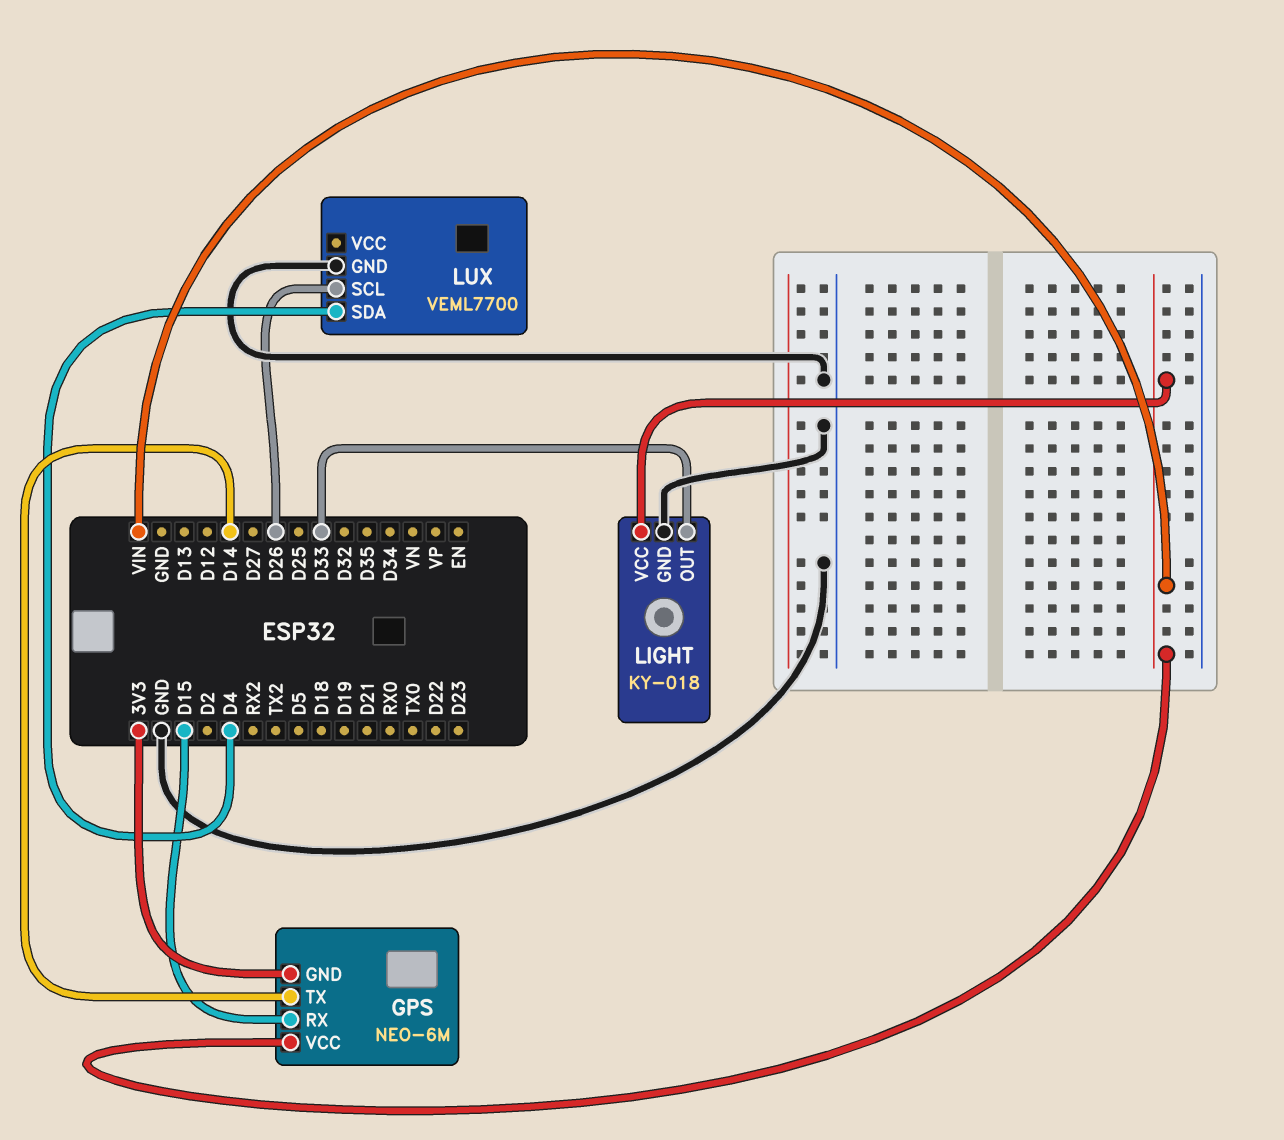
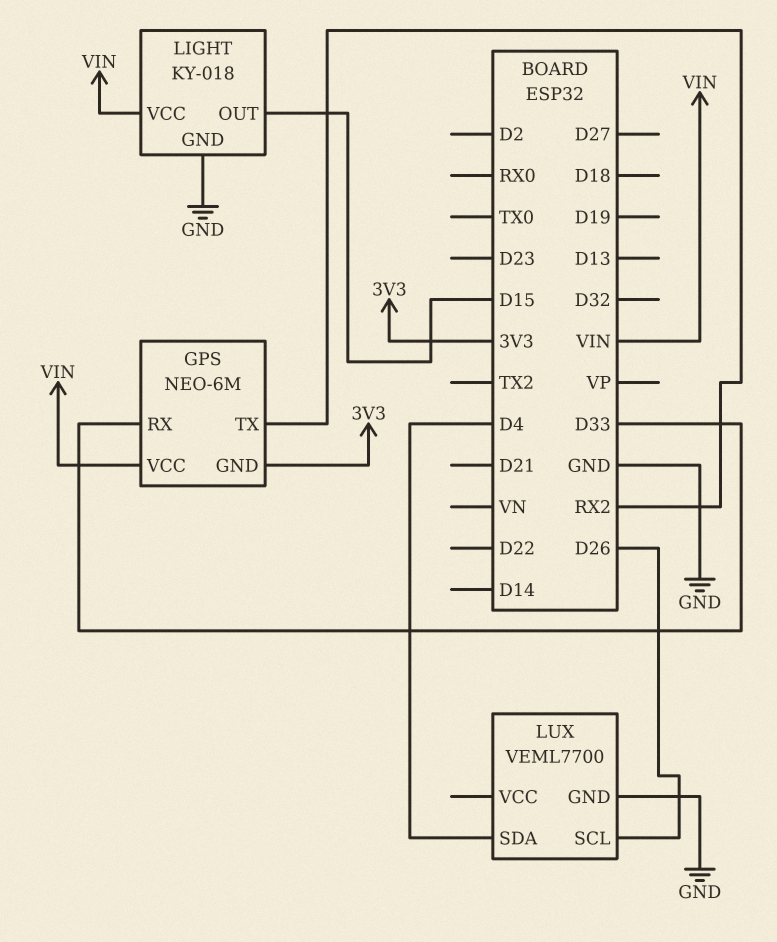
GPS pin RX: D15 -> D33
GPS pin TX: D14 -> RX2
LIGHT pin OUT: D33 -> D15

